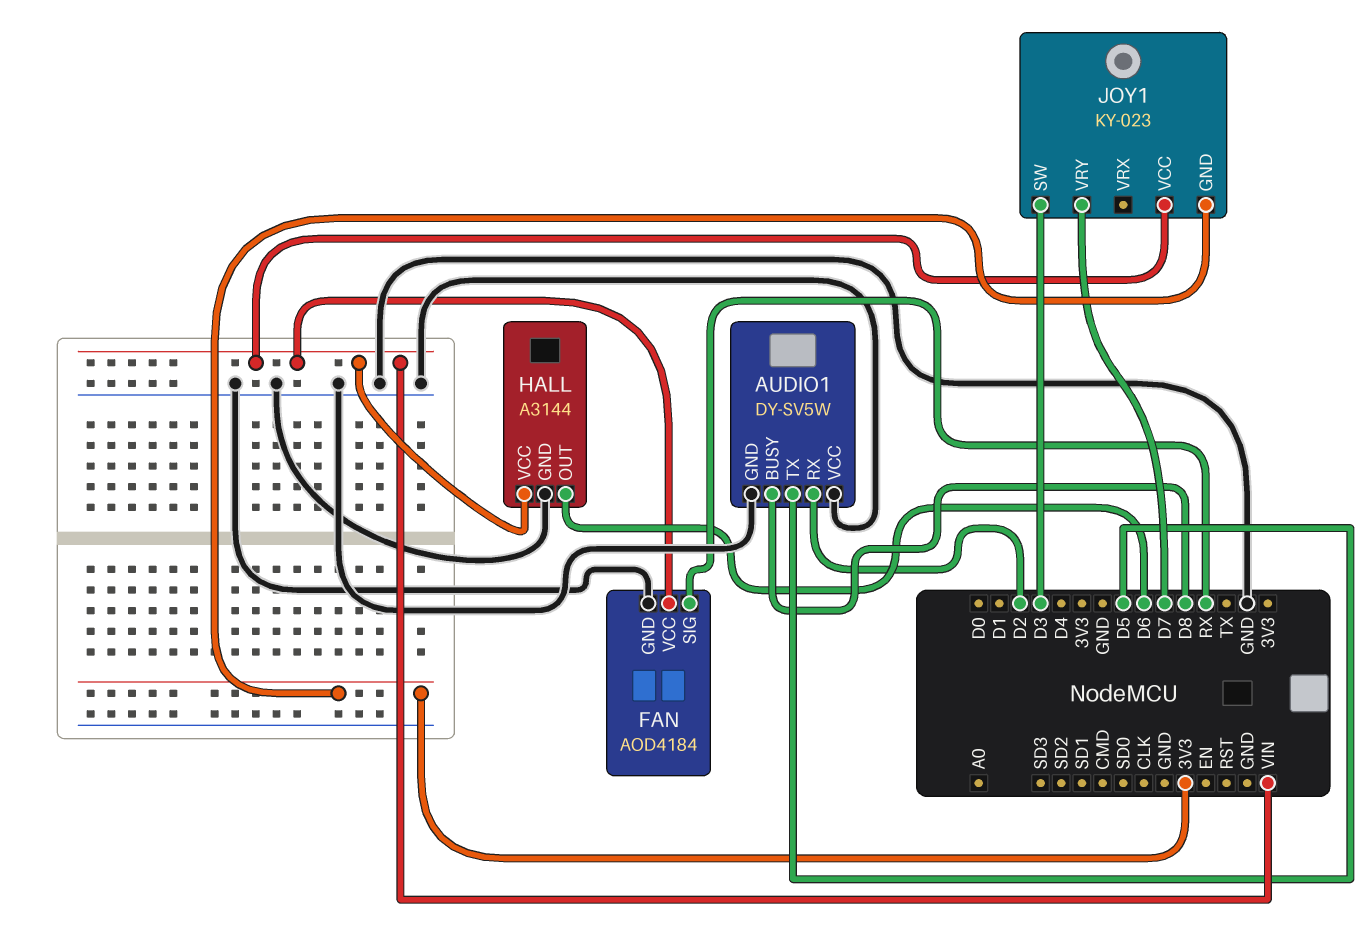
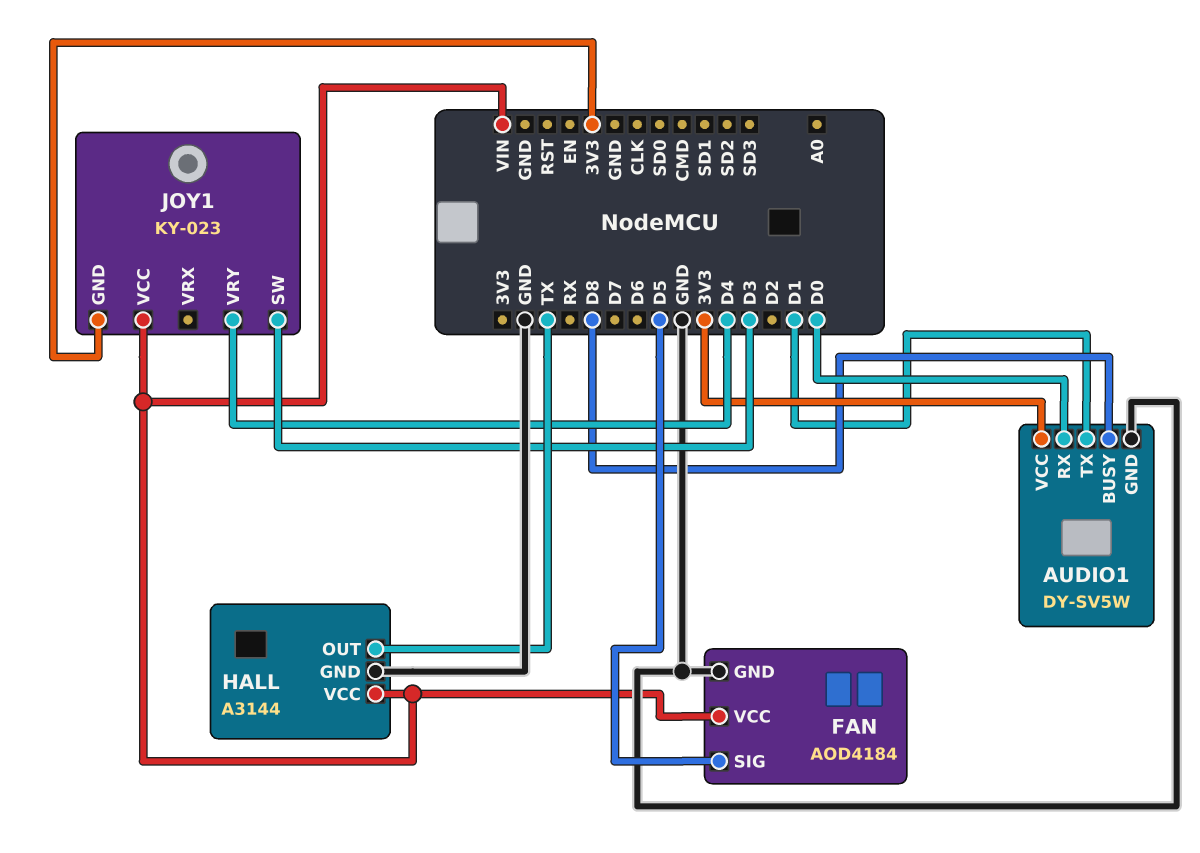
AUDIO1 pin RX: D2 -> D0
AUDIO1 pin TX: D5 -> D1
AUDIO1 pin VCC: GND -> 3V3
FAN pin SIG: RX -> D5
HALL pin OUT: D6 -> TX
JOY1 pin VRY: D7 -> D4

